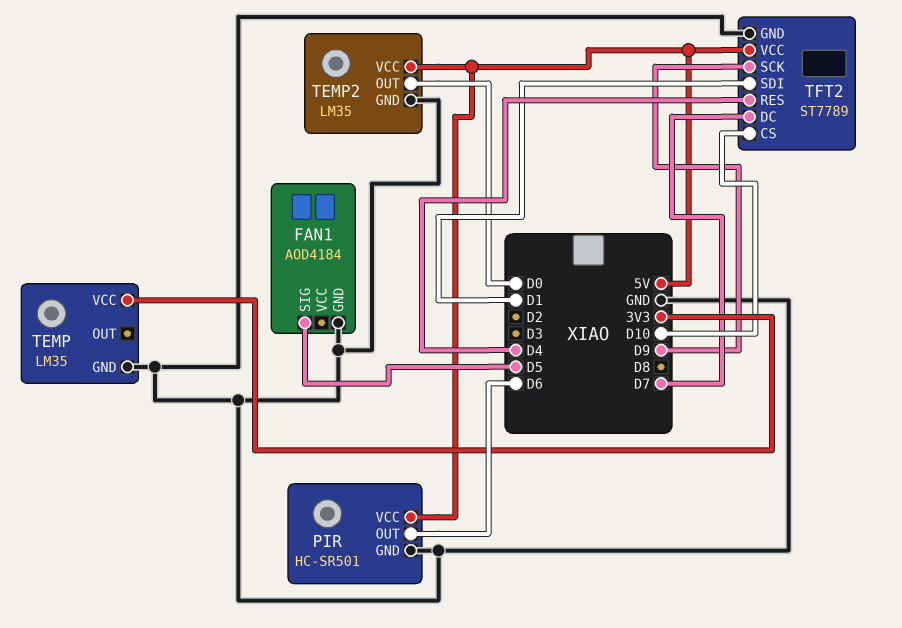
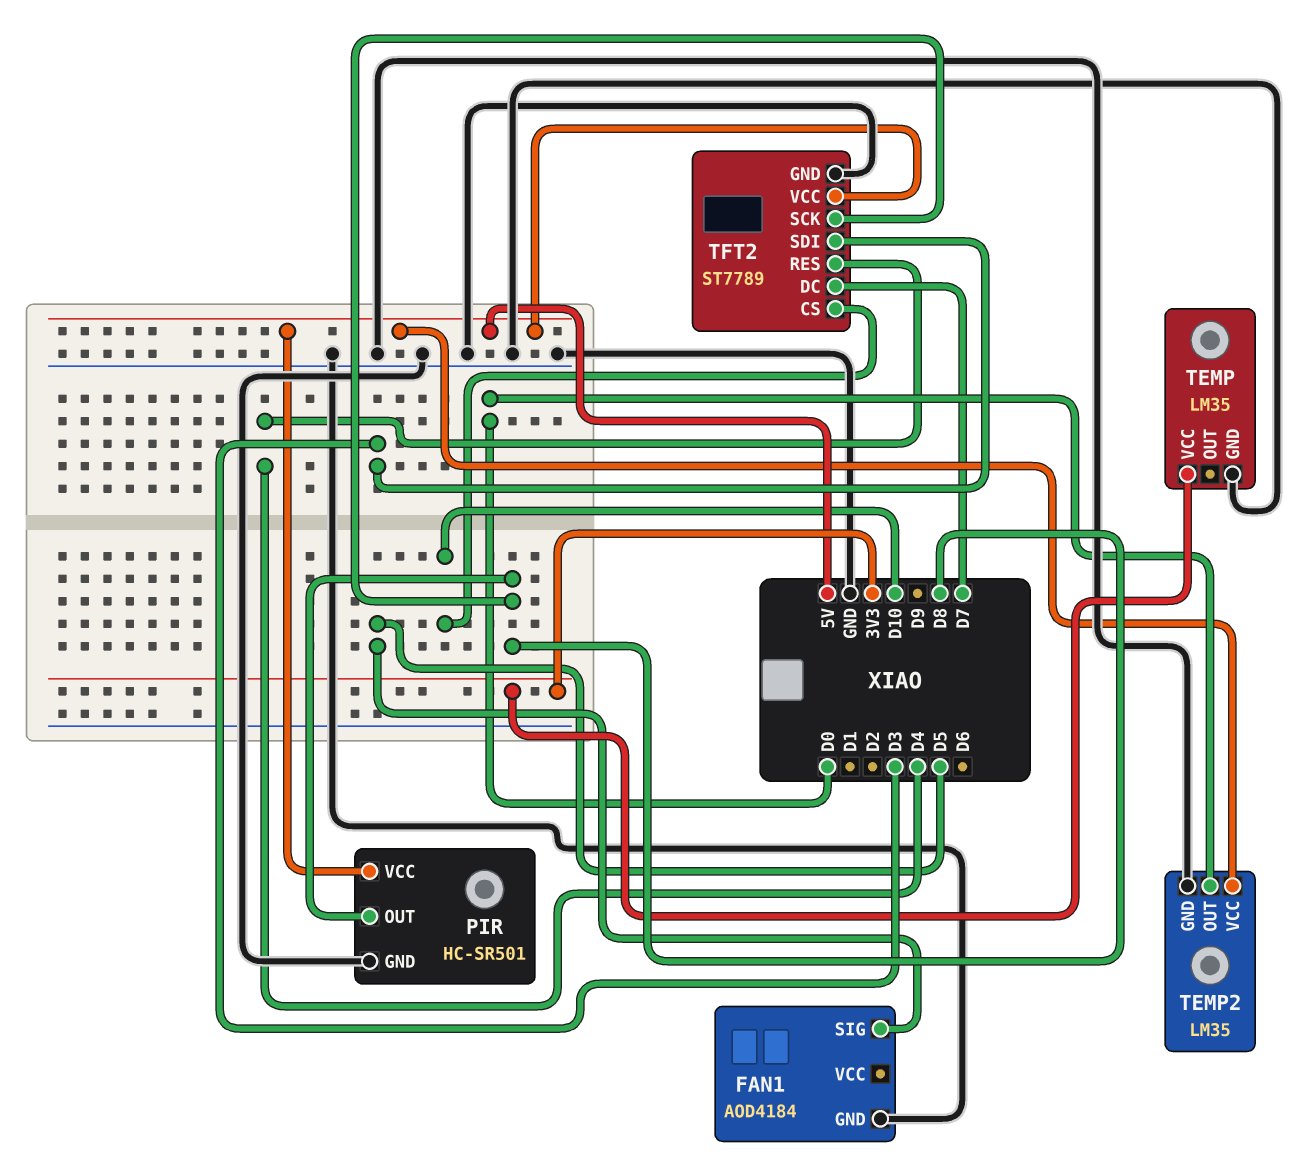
PIR pin OUT: D6 -> D8
TFT2 pin SCK: D9 -> D8
TFT2 pin SDI: D1 -> D3

